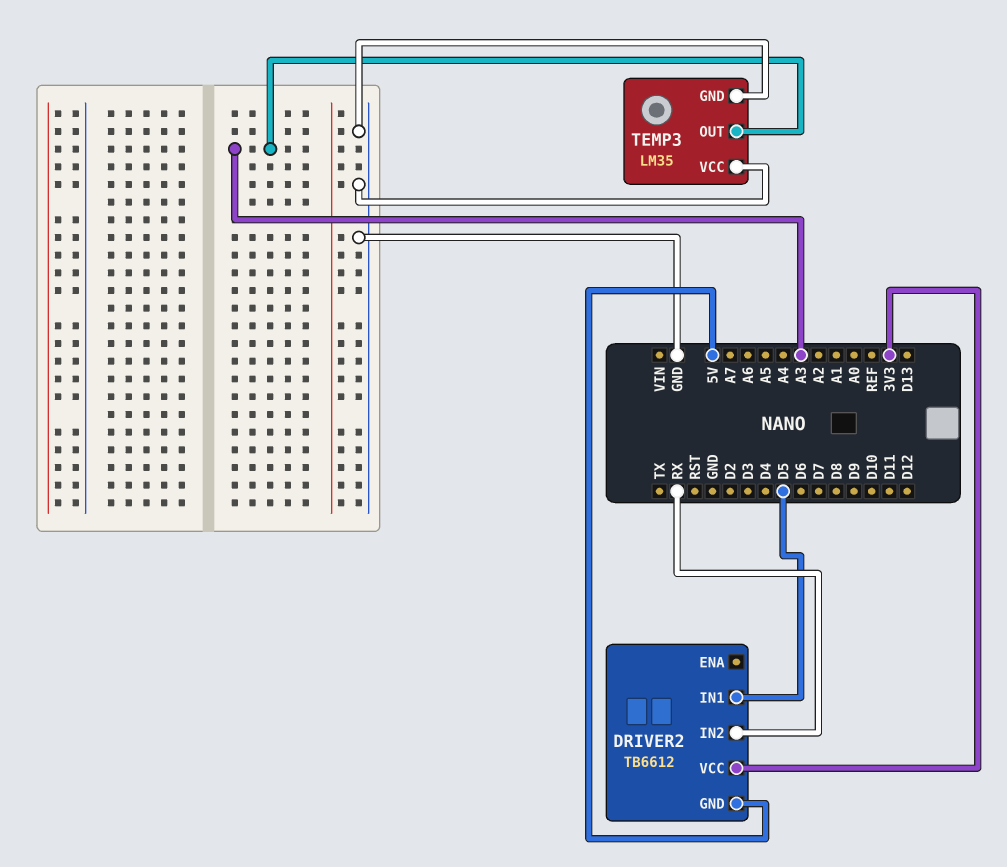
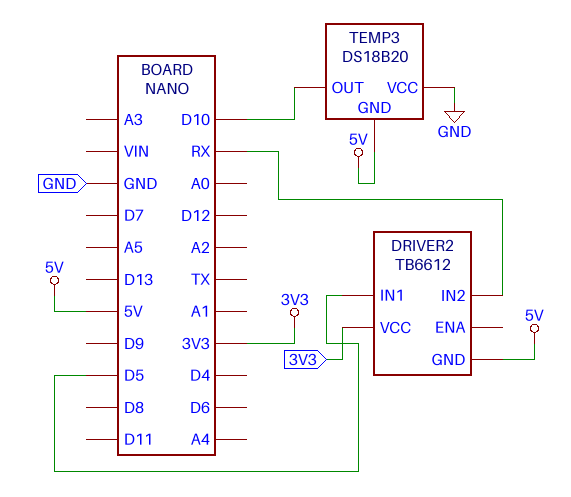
TEMP3: LM35 -> DS18B20
TEMP3 pin GND: GND -> 5V
TEMP3 pin OUT: A3 -> D10

